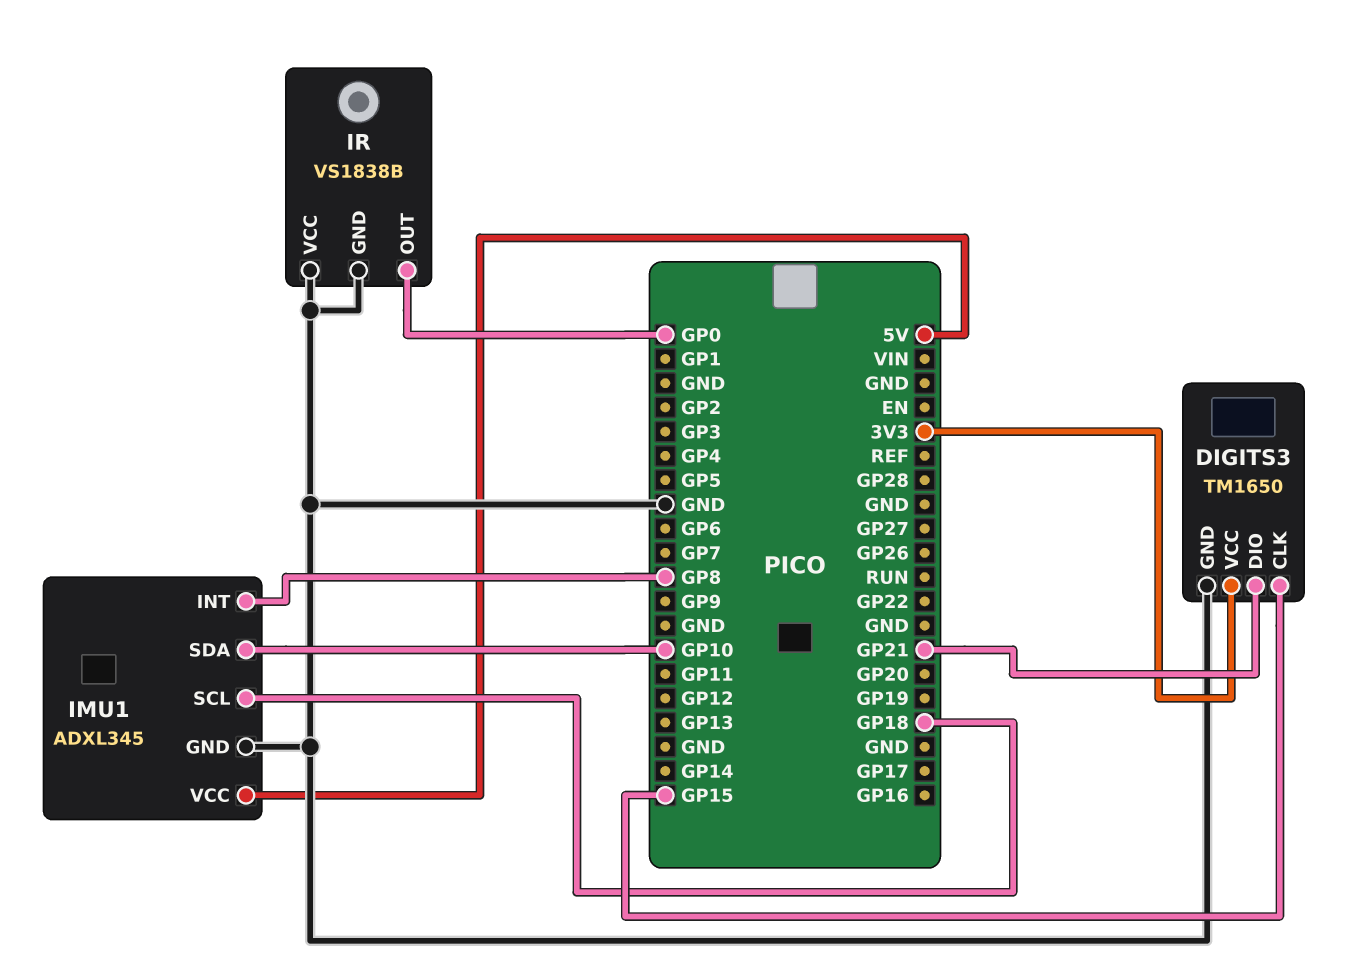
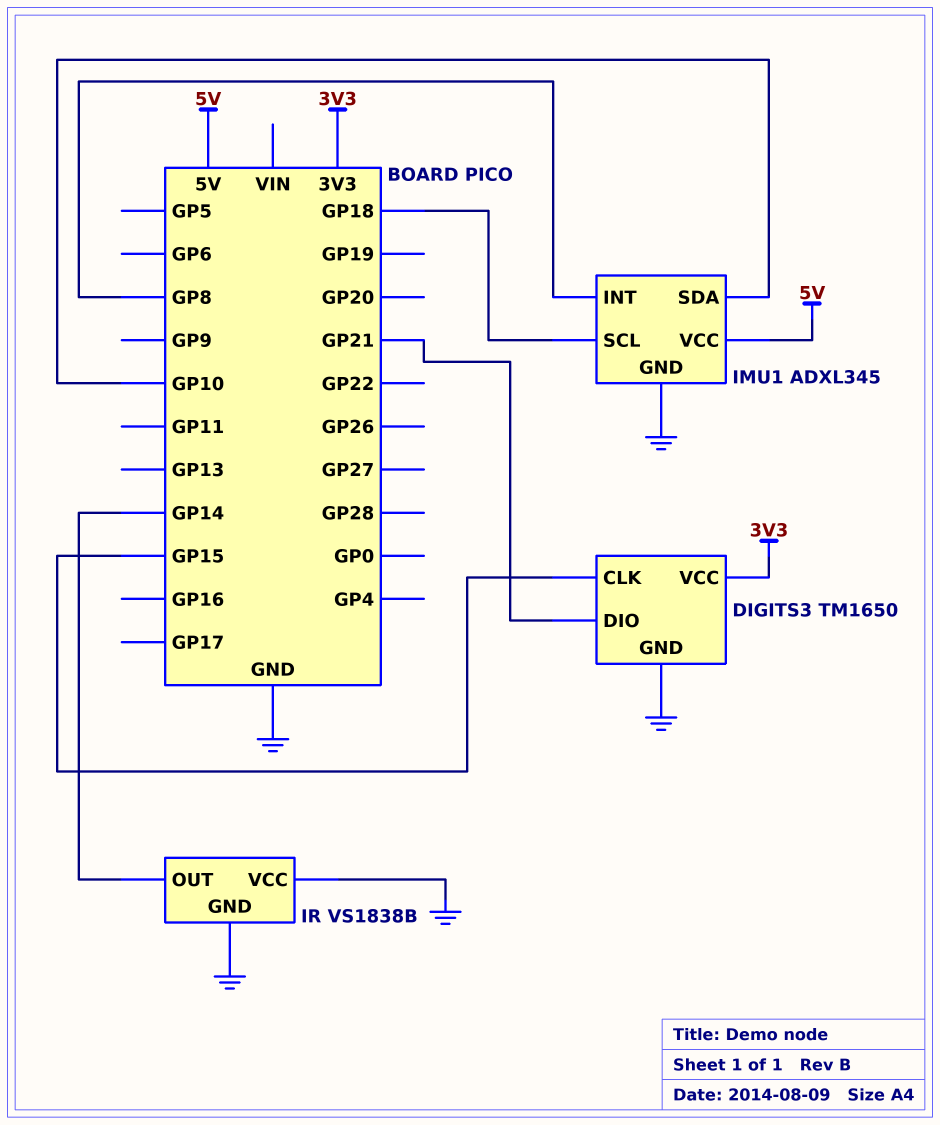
IR pin OUT: GP0 -> GP14

